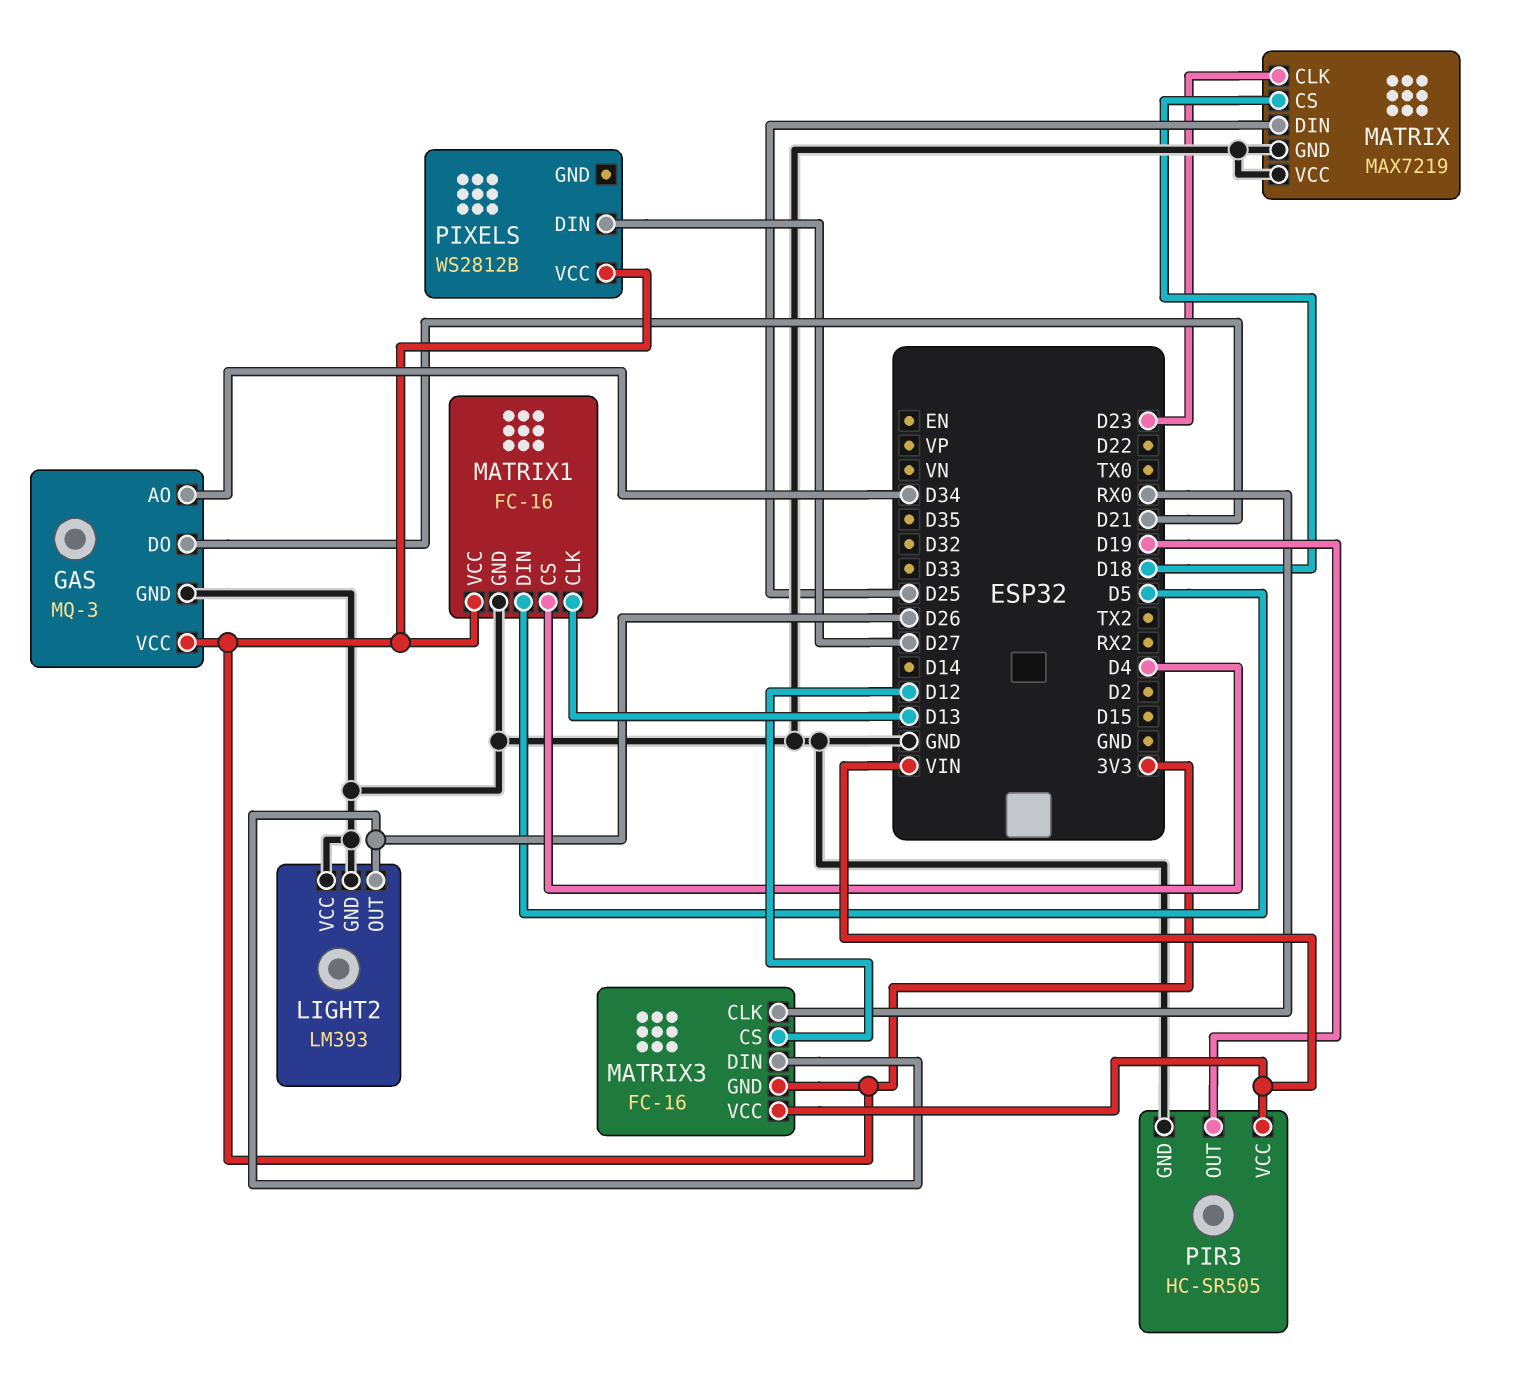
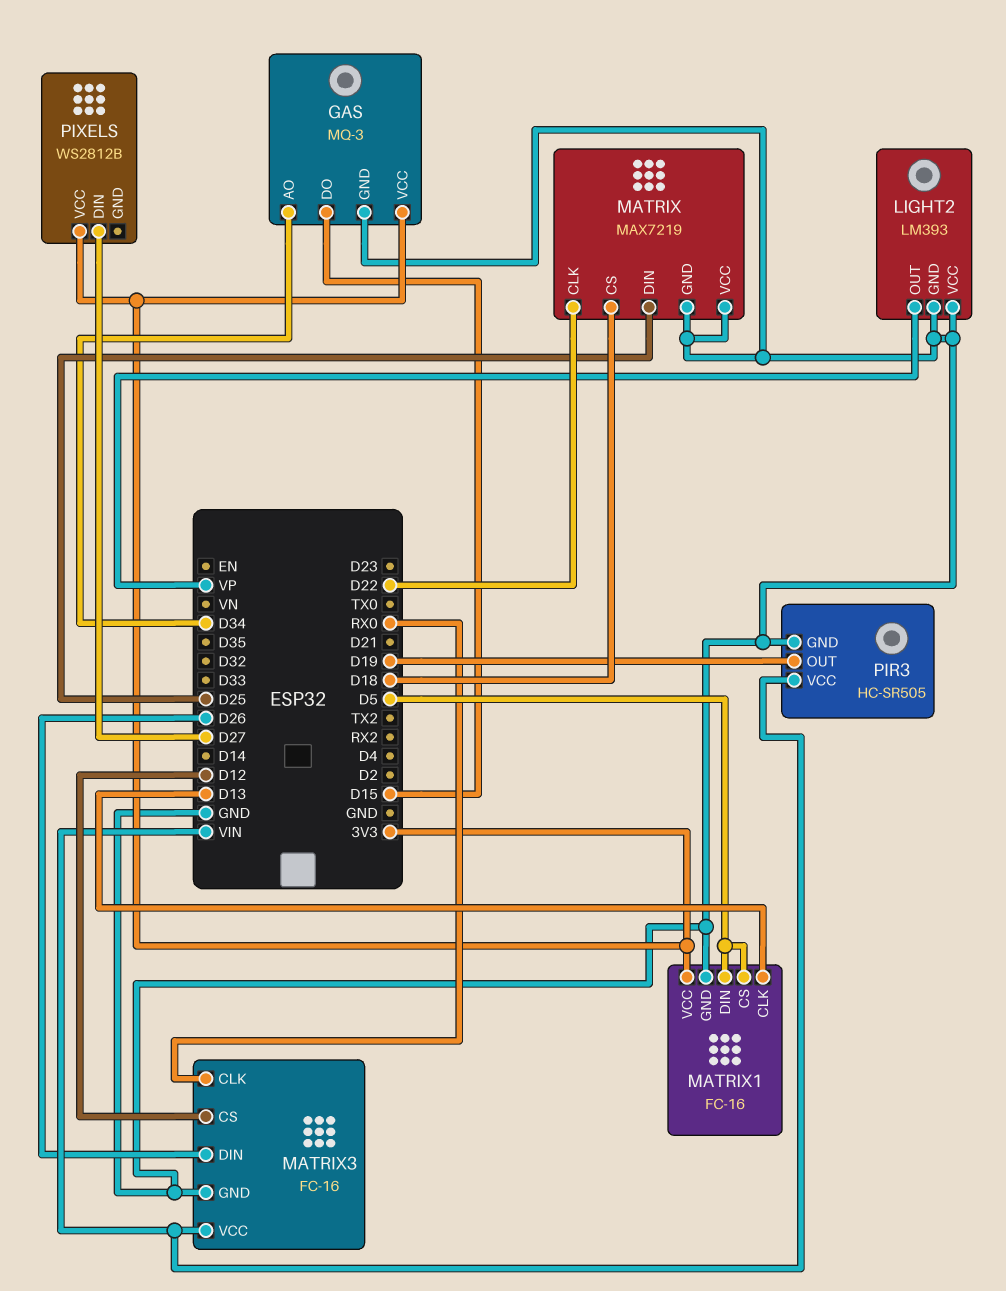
GAS pin DO: D21 -> D15
LIGHT2 pin OUT: D26 -> VP
MATRIX pin CLK: D23 -> D22
MATRIX1 pin CS: D4 -> D5
MATRIX3 pin GND: 3V3 -> GND

